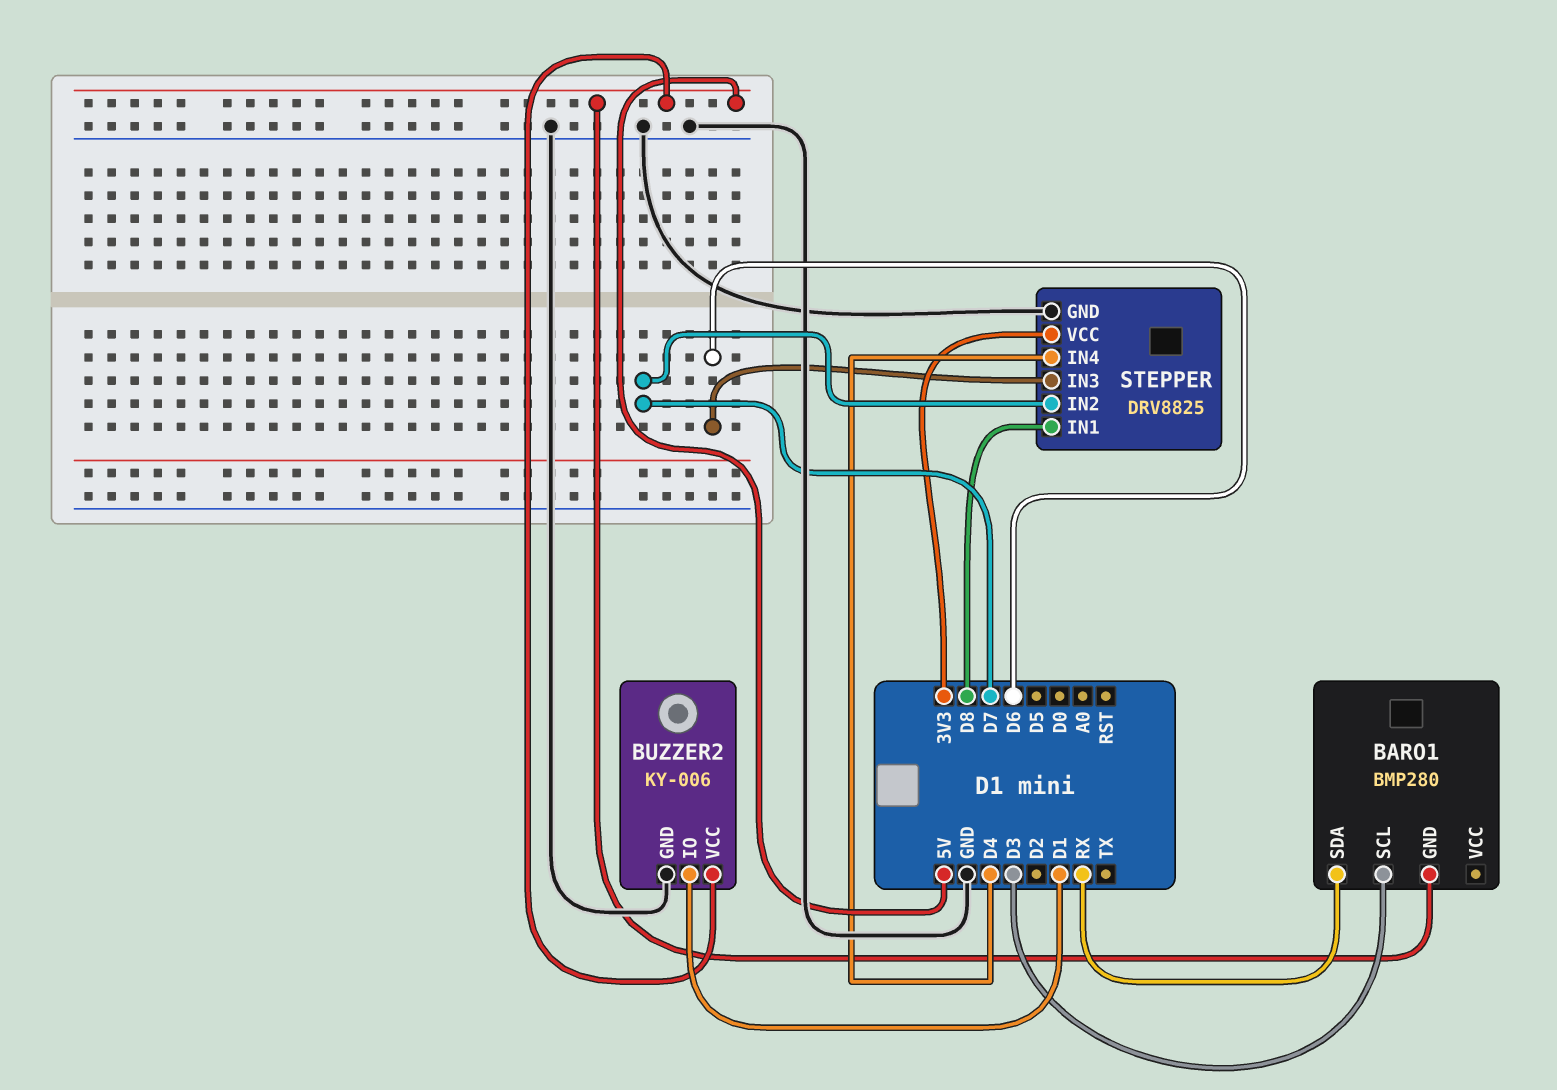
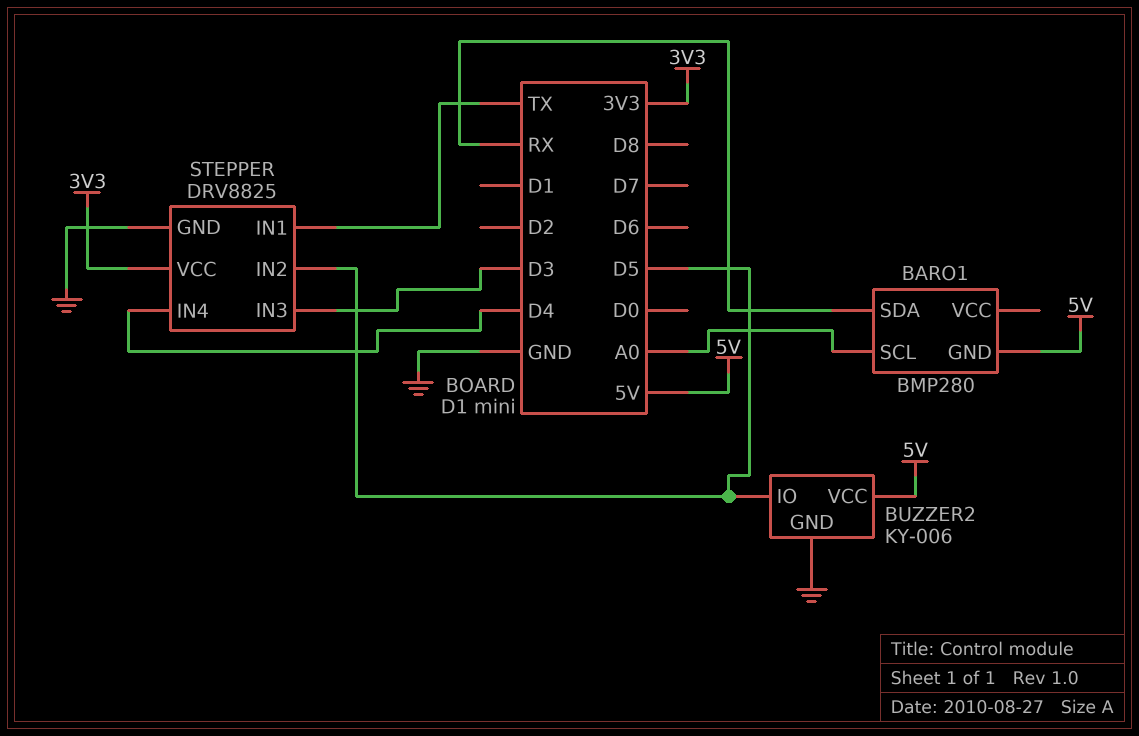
BARO1 pin SCL: D3 -> A0
BUZZER2 pin IO: D1 -> D5
STEPPER pin IN1: D8 -> TX
STEPPER pin IN2: D7 -> D5
STEPPER pin IN3: D6 -> D3

